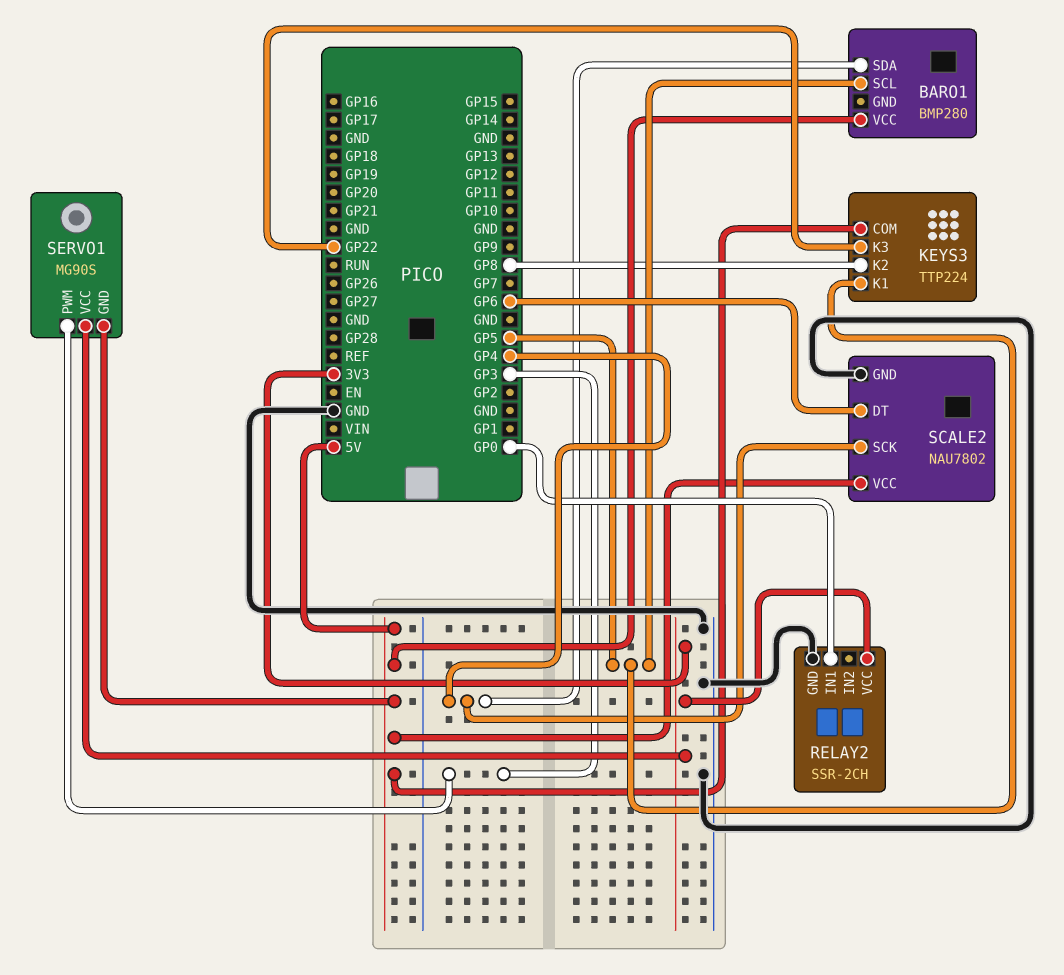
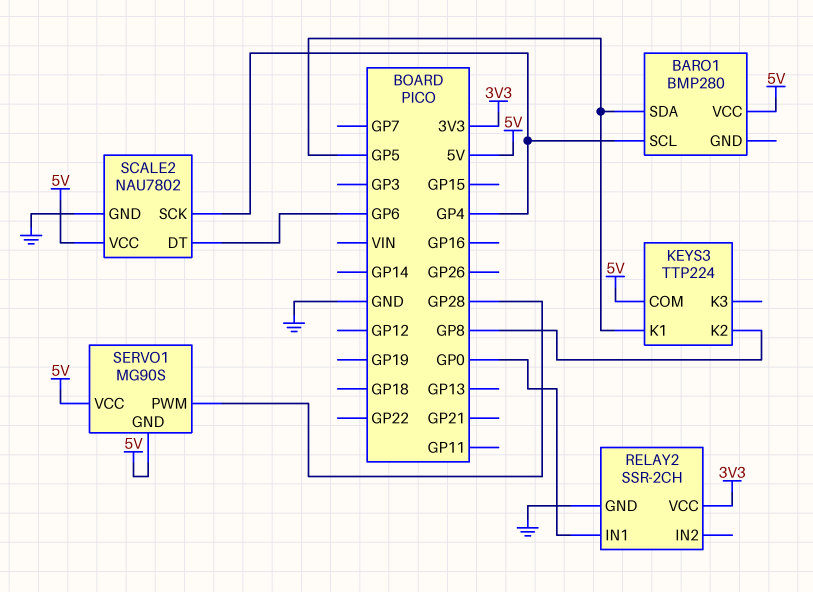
BARO1 pin SCL: GP5 -> GP4
BARO1 pin SDA: GP4 -> GP5
KEYS3 pin K3: GP22 -> none
SERVO1 pin PWM: GP3 -> GP28
SERVO1 pin VCC: 3V3 -> 5V

